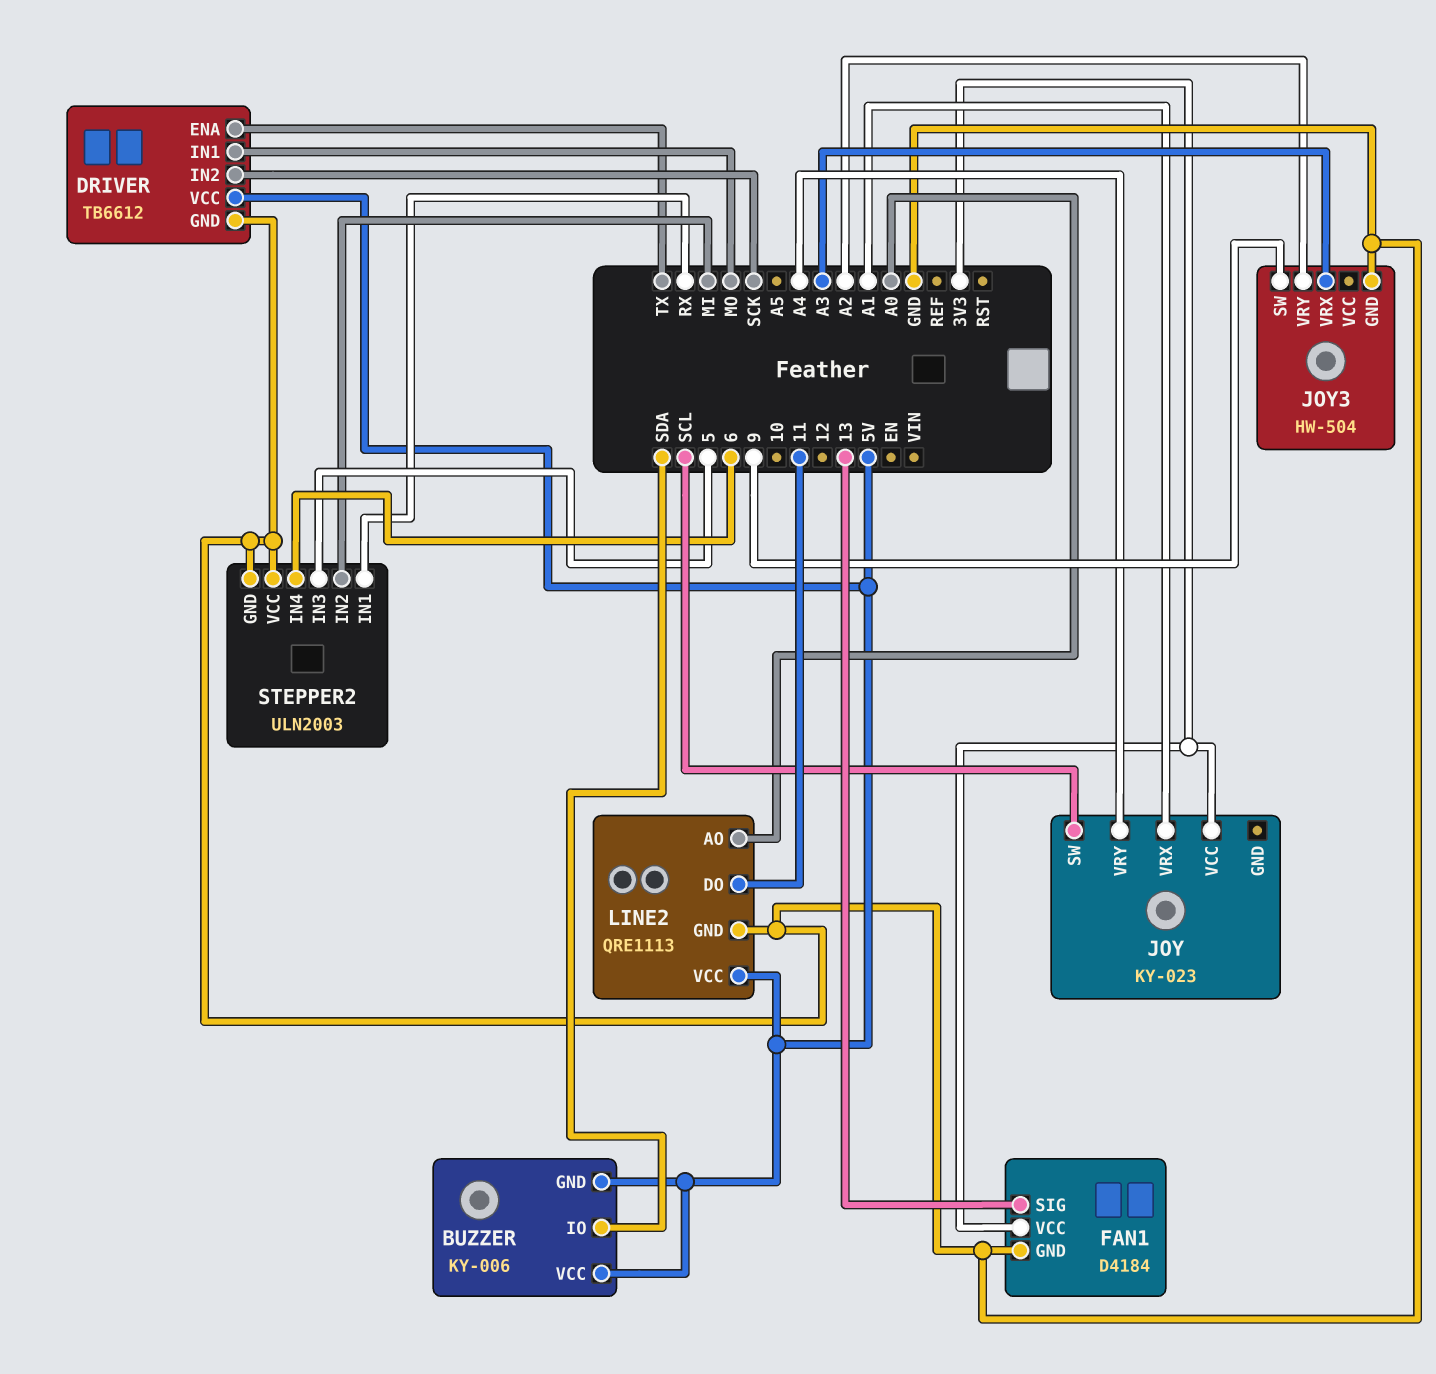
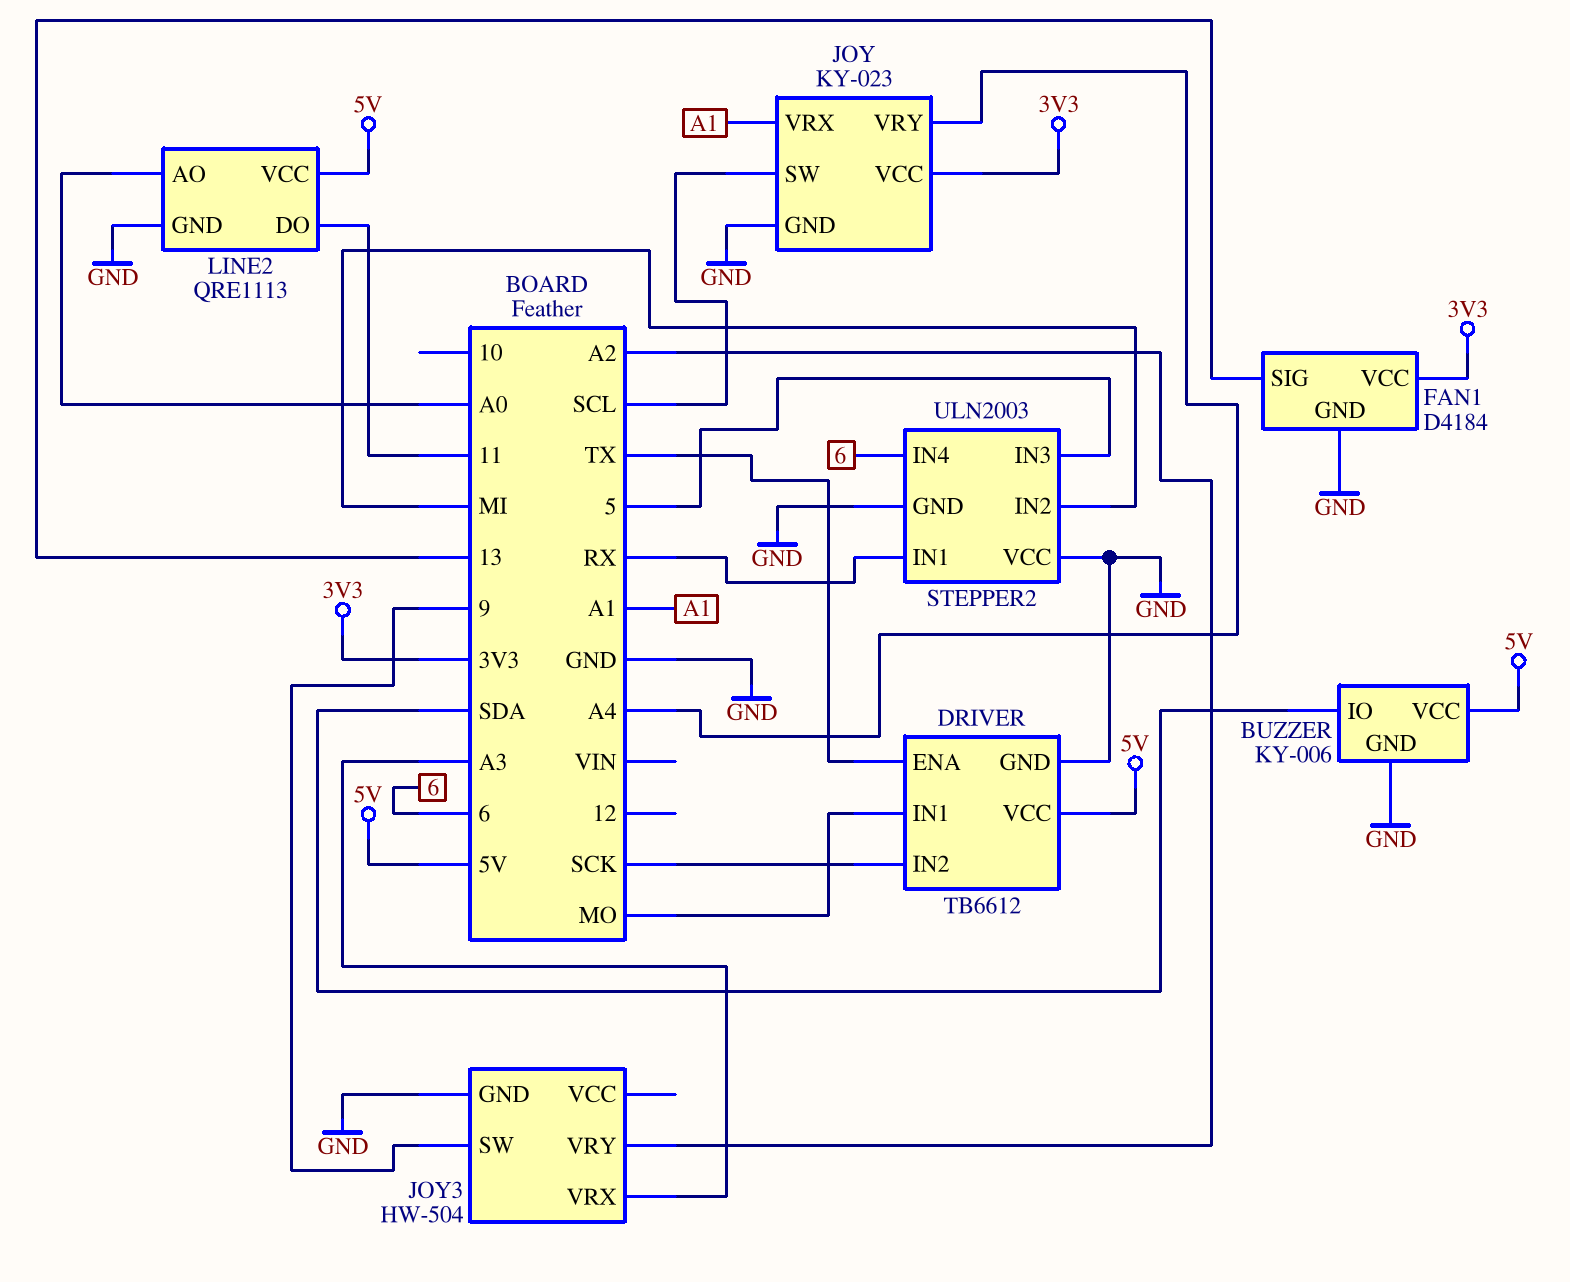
BUZZER pin GND: 5V -> GND
JOY pin GND: none -> GND

